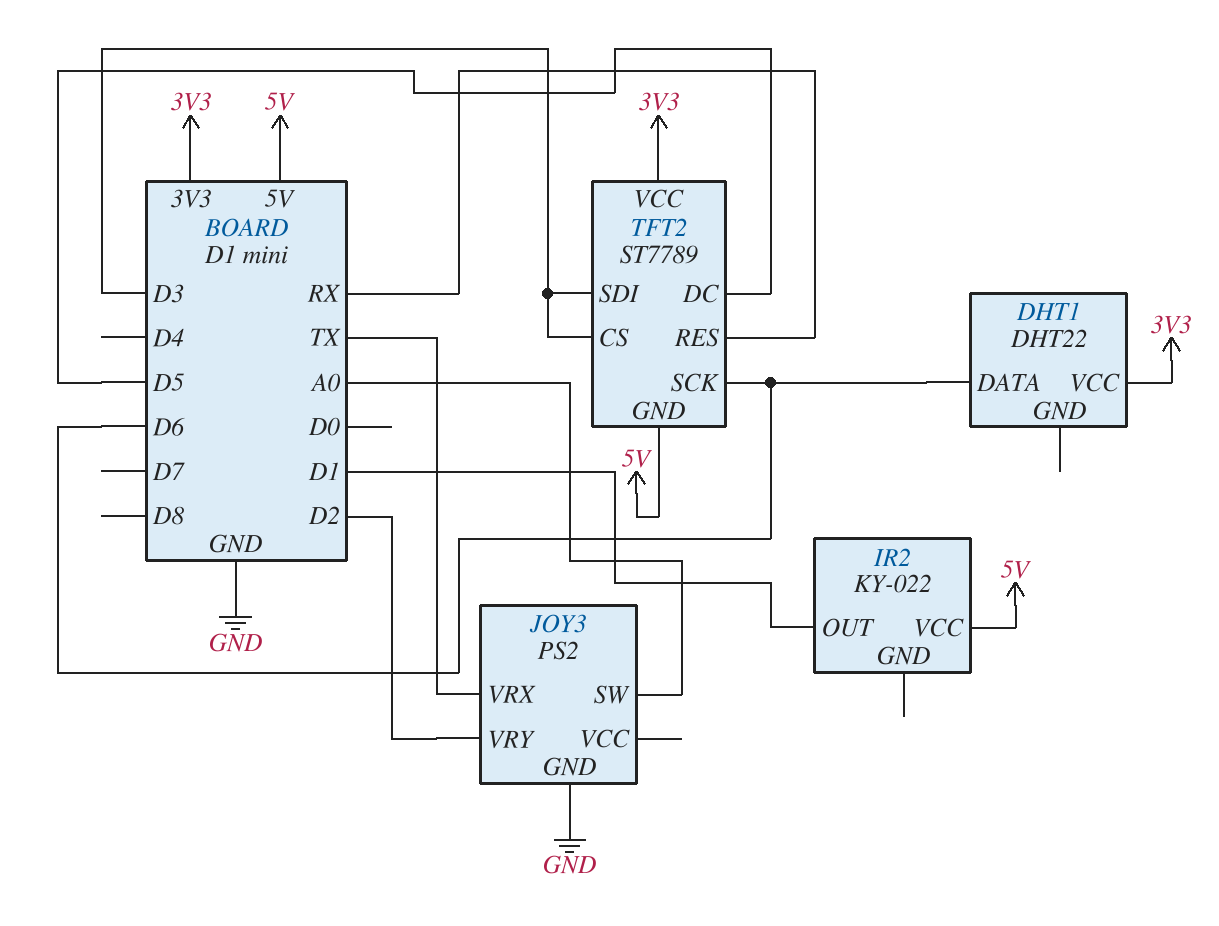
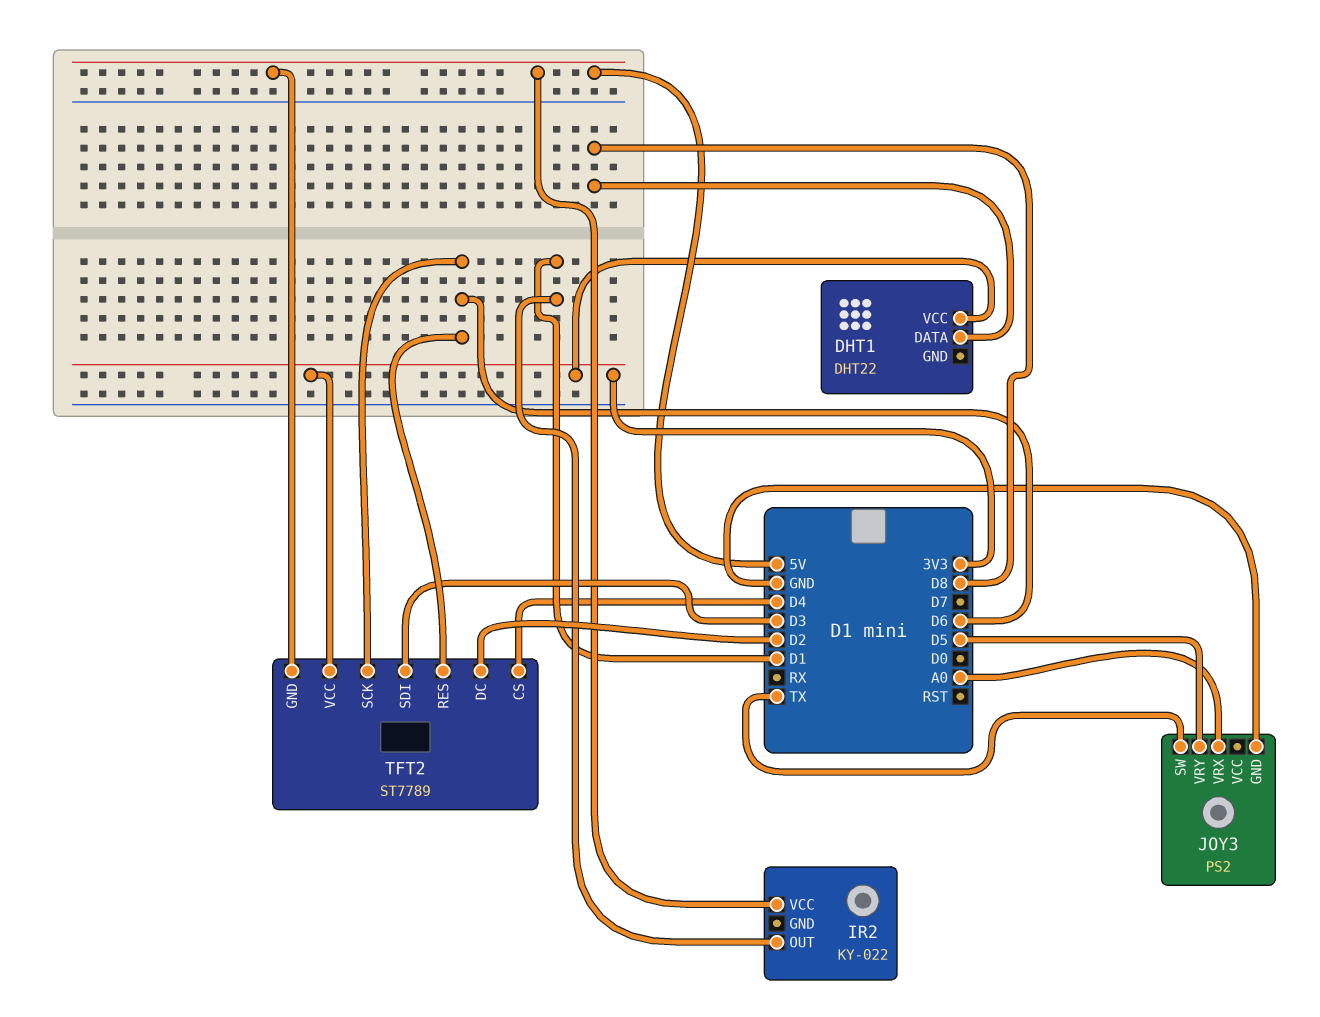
DHT1 pin DATA: D6 -> D8
JOY3 pin SW: A0 -> TX
JOY3 pin VRX: TX -> A0
JOY3 pin VRY: D2 -> D5
TFT2 pin CS: D3 -> D4
TFT2 pin DC: D5 -> D2
TFT2 pin RES: RX -> D6

